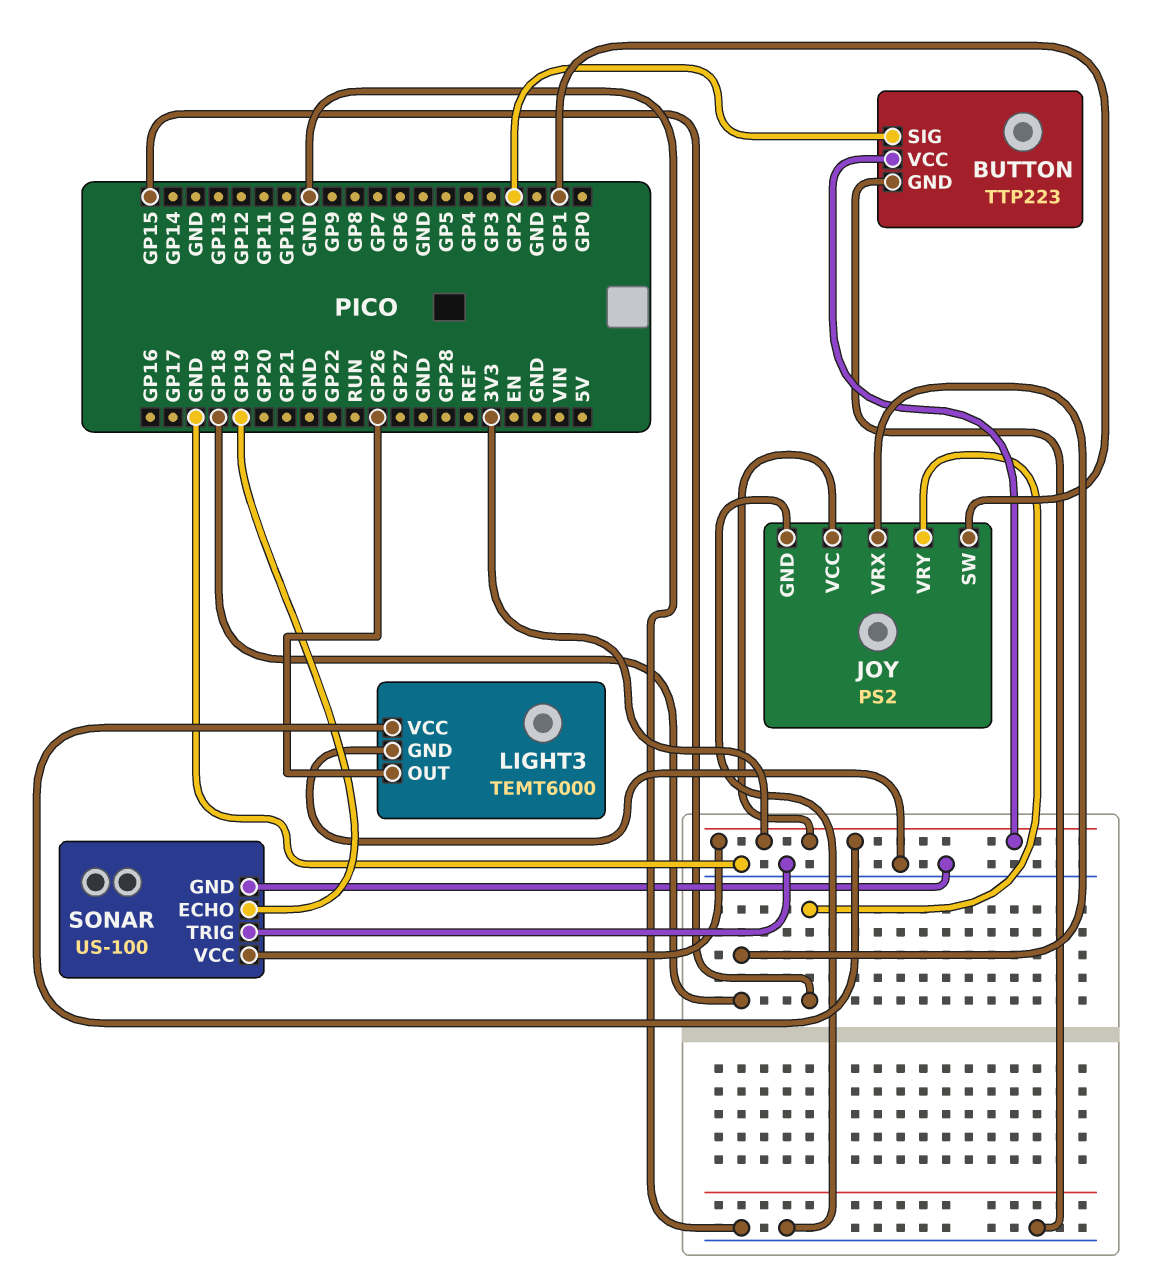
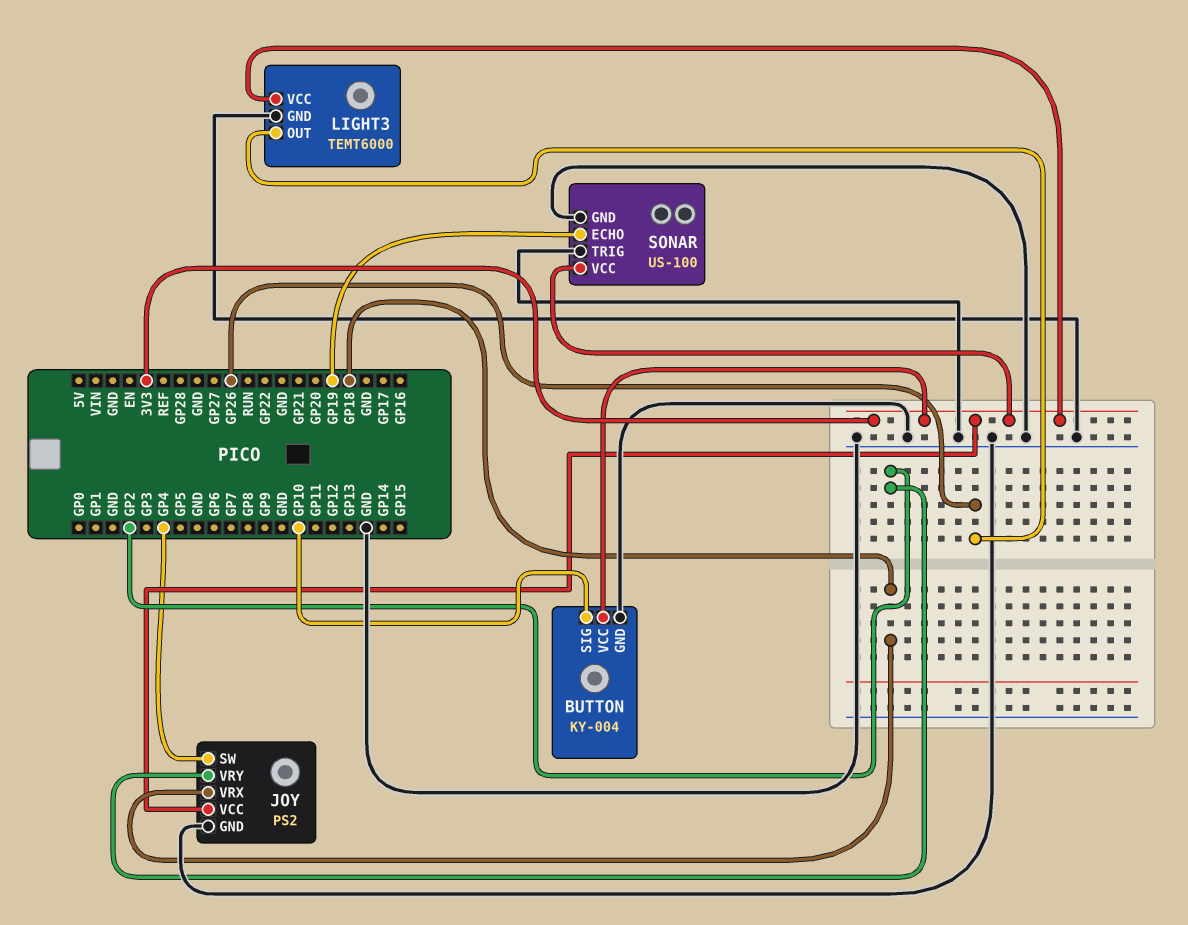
BUTTON: TTP223 -> KY-004
BUTTON pin SIG: GP2 -> GP10
JOY pin SW: GP1 -> GP4
JOY pin VRY: GP15 -> GP2

